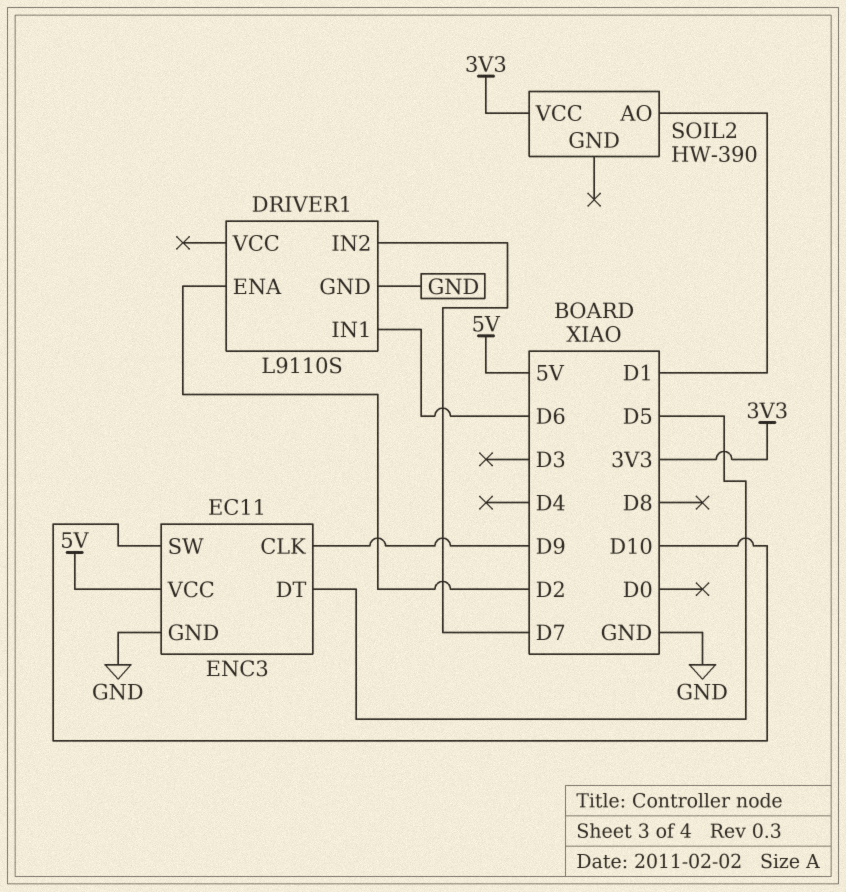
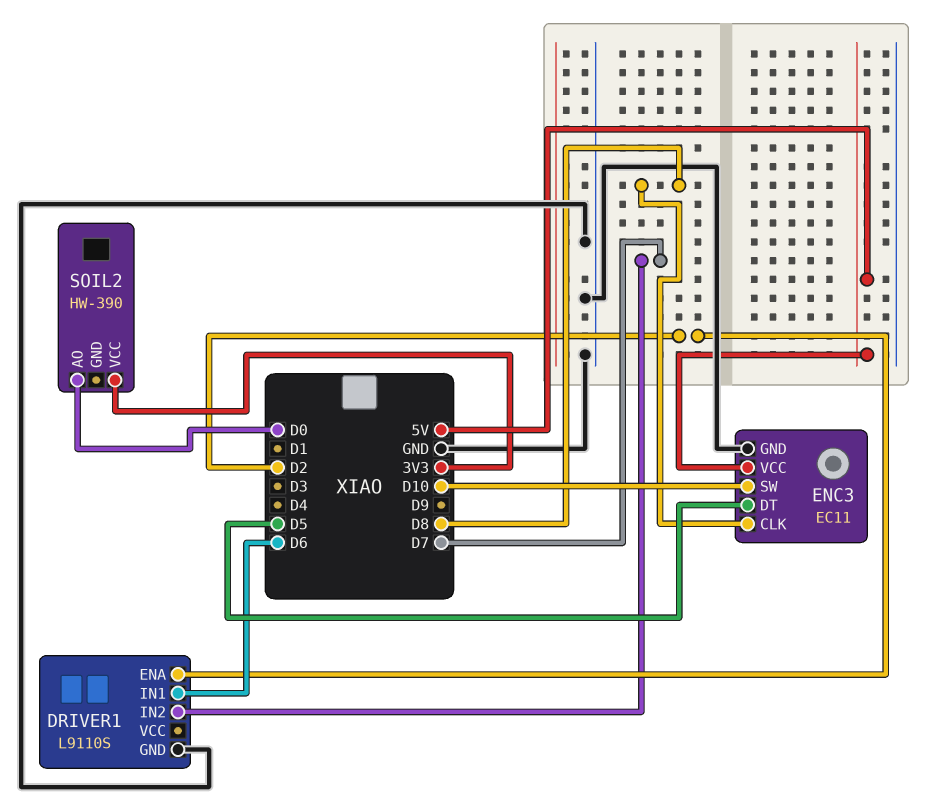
ENC3 pin CLK: D9 -> D8
SOIL2 pin AO: D1 -> D0

